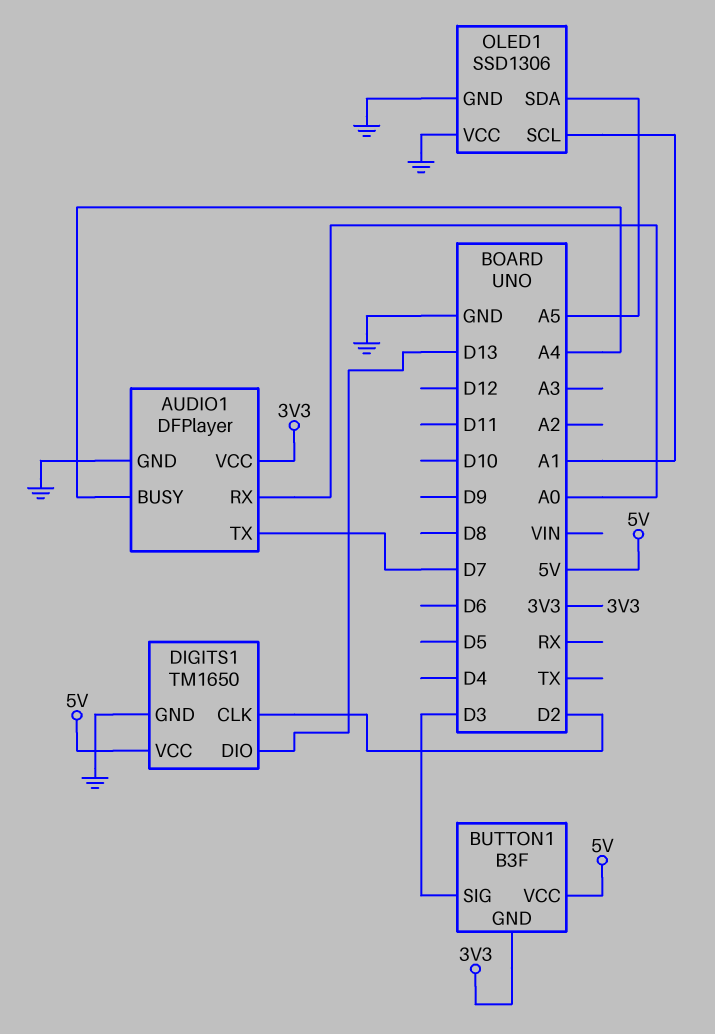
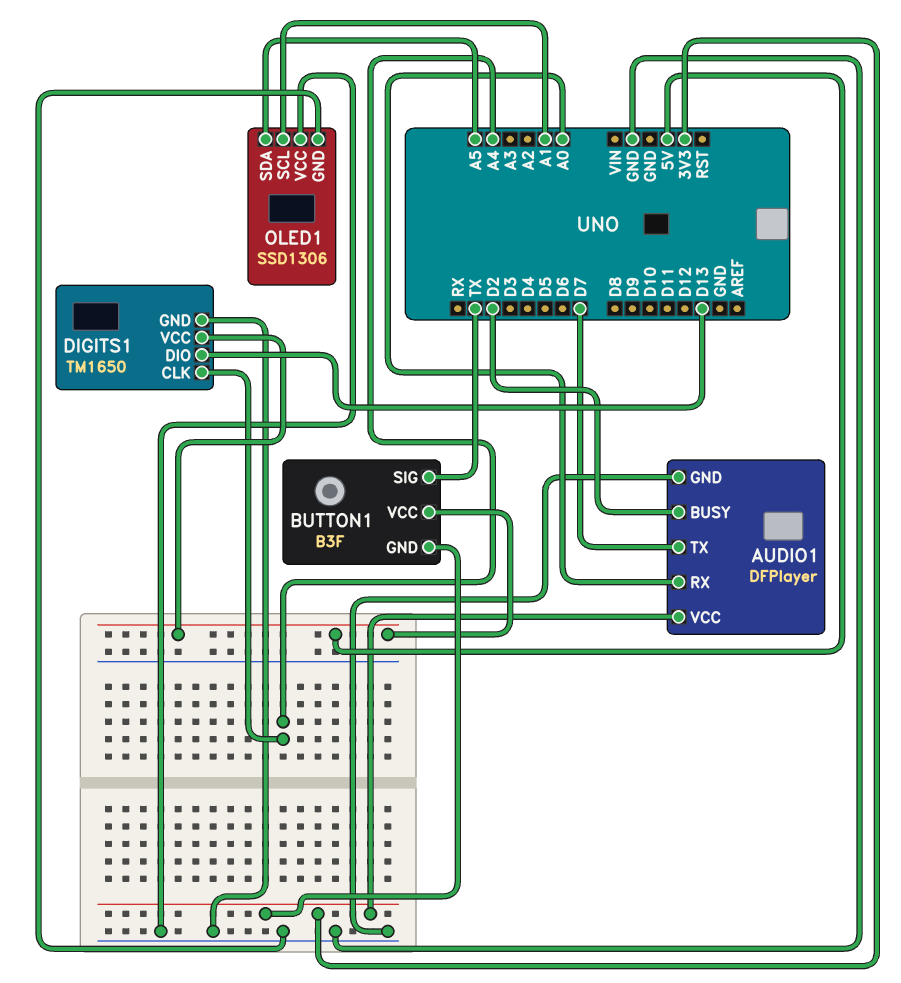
AUDIO1 pin BUSY: A4 -> D2
BUTTON1 pin SIG: D3 -> TX
DIGITS1 pin CLK: D2 -> A4

